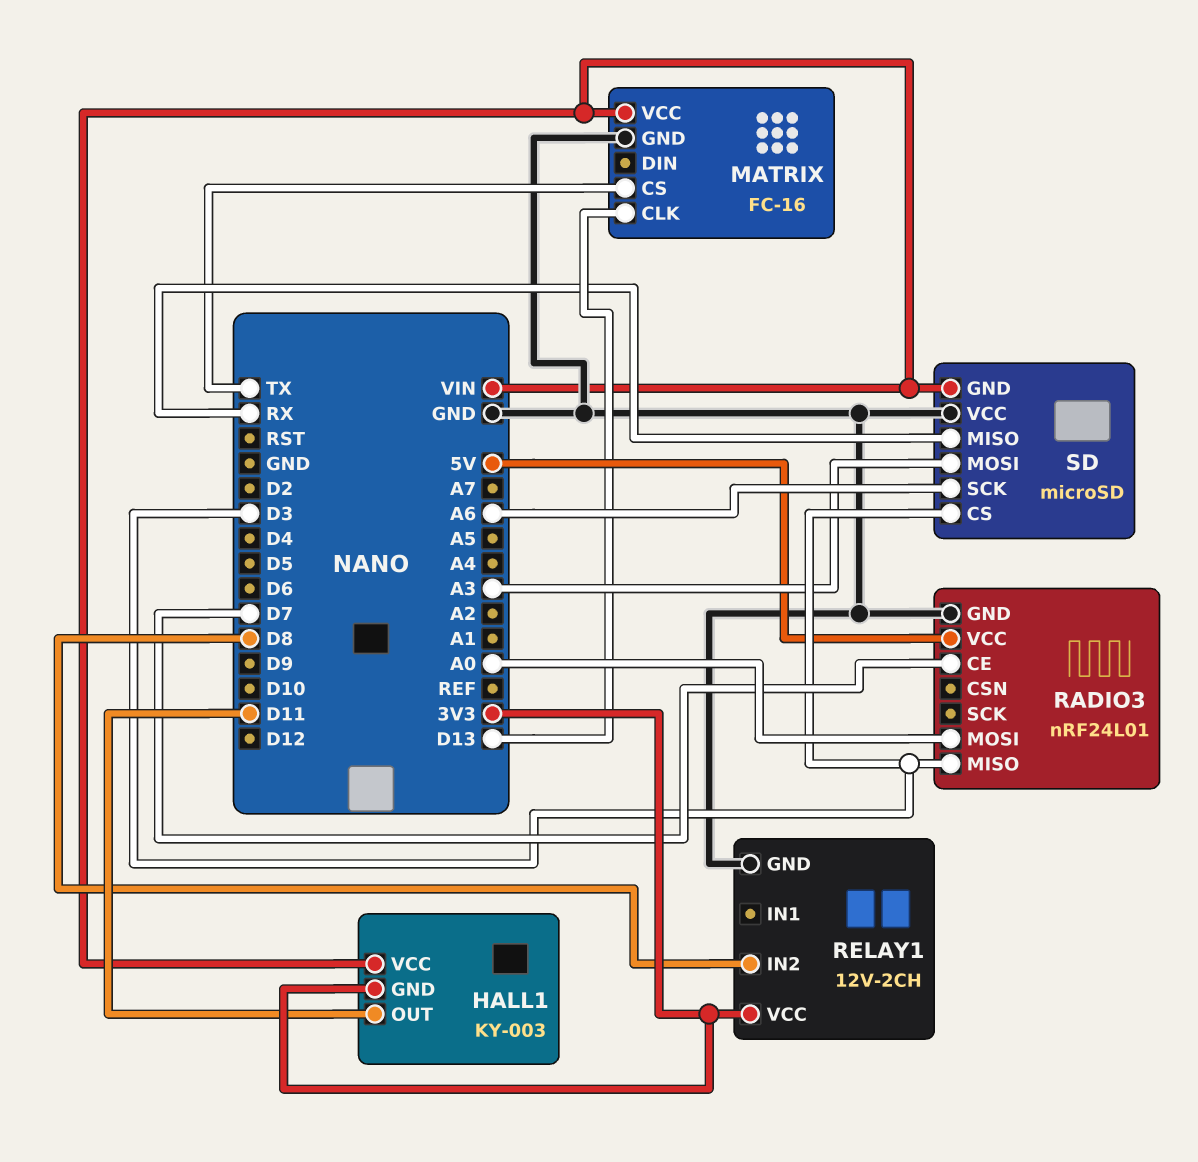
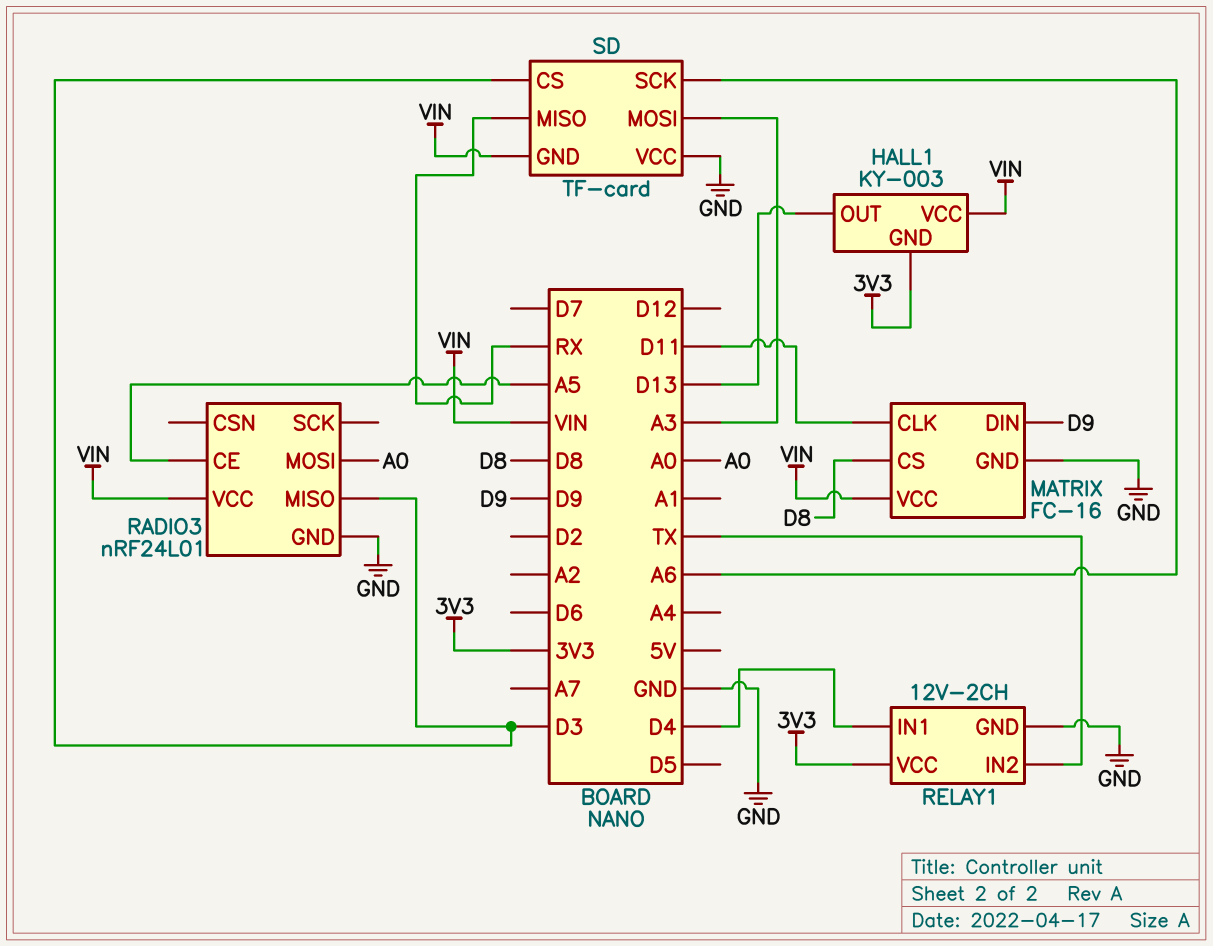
HALL1 pin OUT: D11 -> D13
MATRIX pin CLK: D13 -> D11
MATRIX pin CS: TX -> D8
MATRIX pin DIN: none -> D9
RADIO3 pin CE: D7 -> A5
RADIO3 pin VCC: 5V -> VIN
RELAY1 pin IN1: none -> D4
RELAY1 pin IN2: D8 -> TX
SD: microSD -> TF-card

